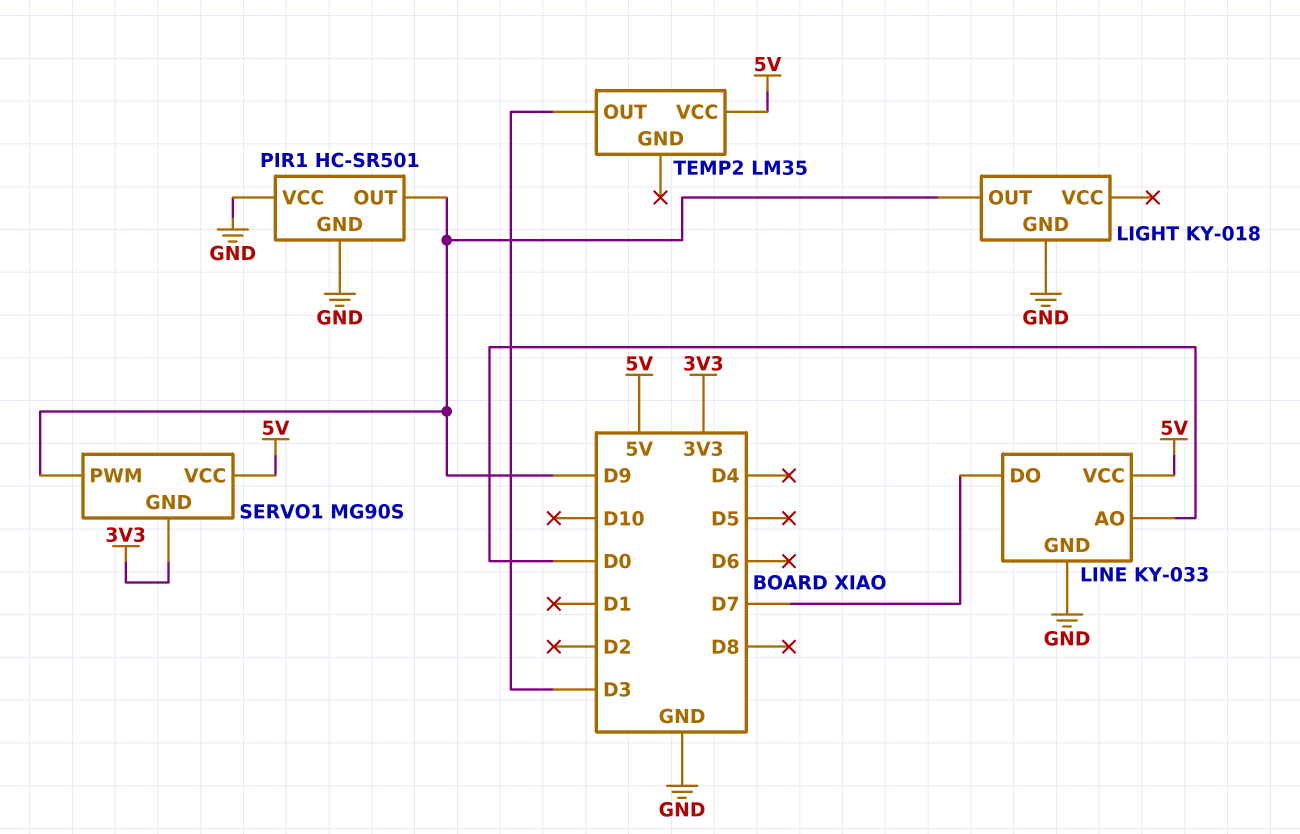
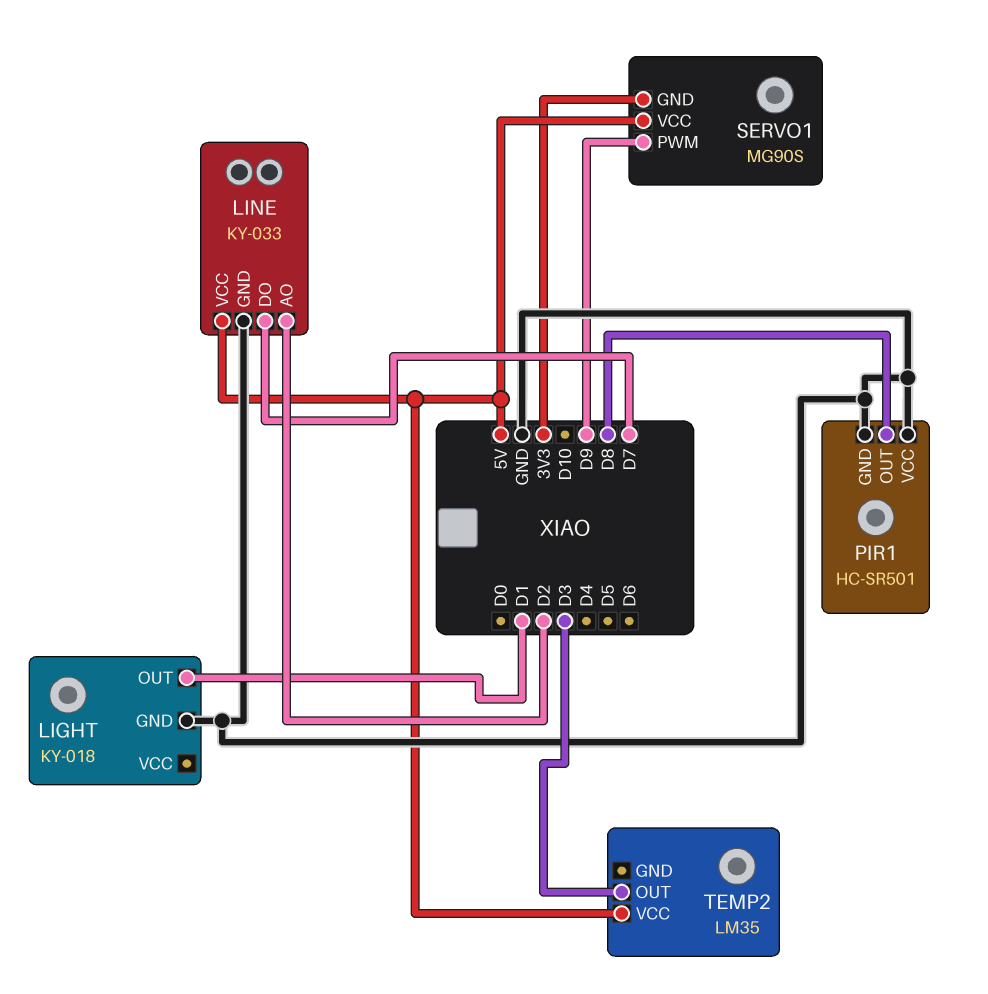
LIGHT pin OUT: D9 -> D1
LINE pin AO: D0 -> D2
PIR1 pin OUT: D9 -> D8

